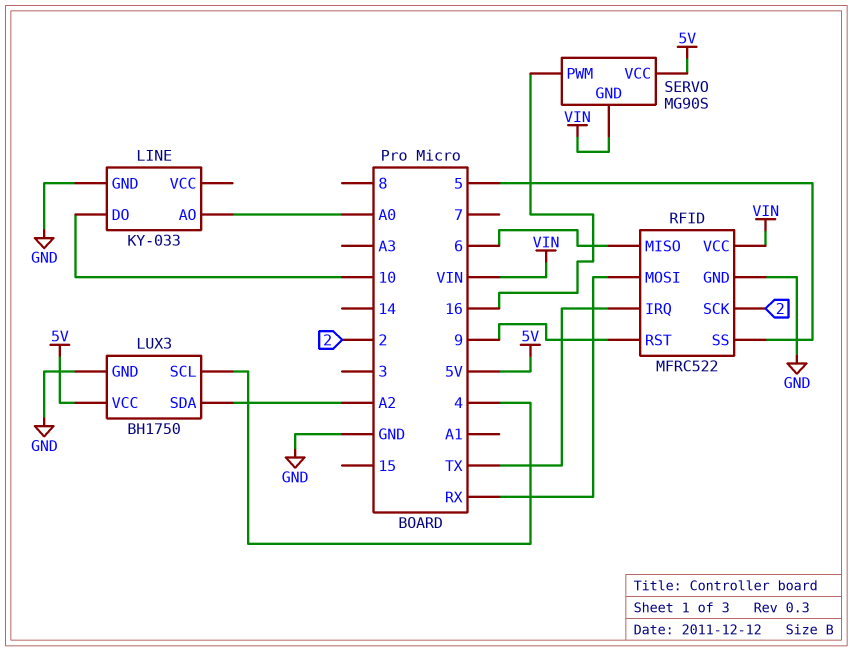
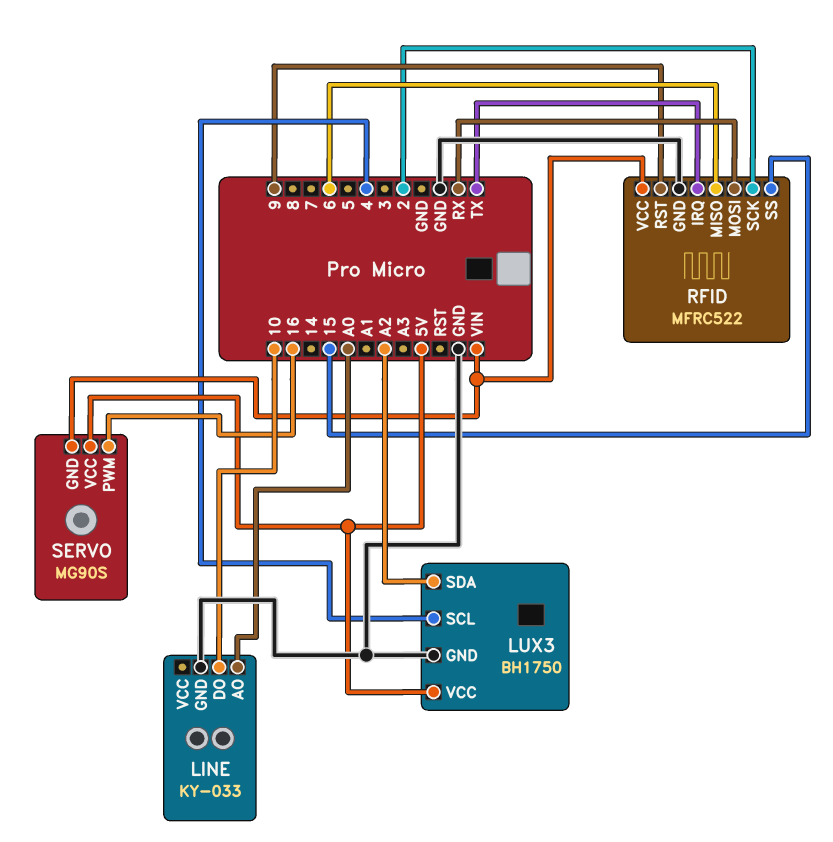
RFID pin SS: 5 -> 15

